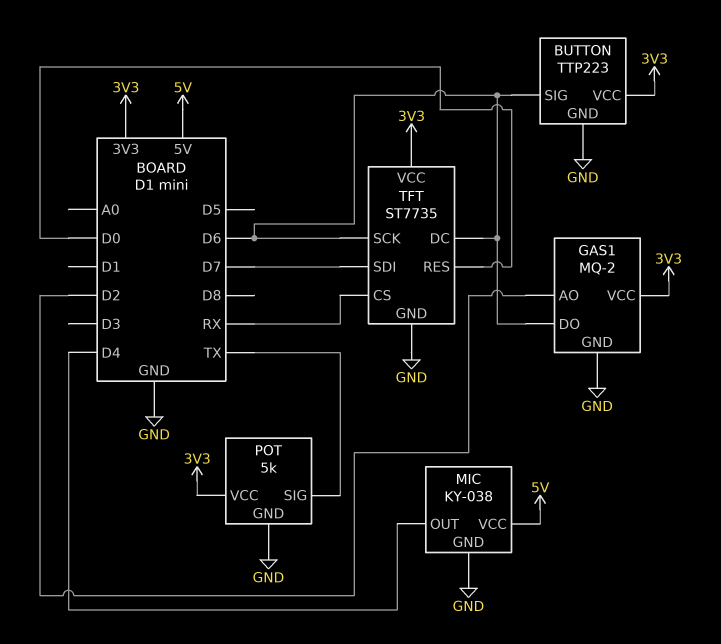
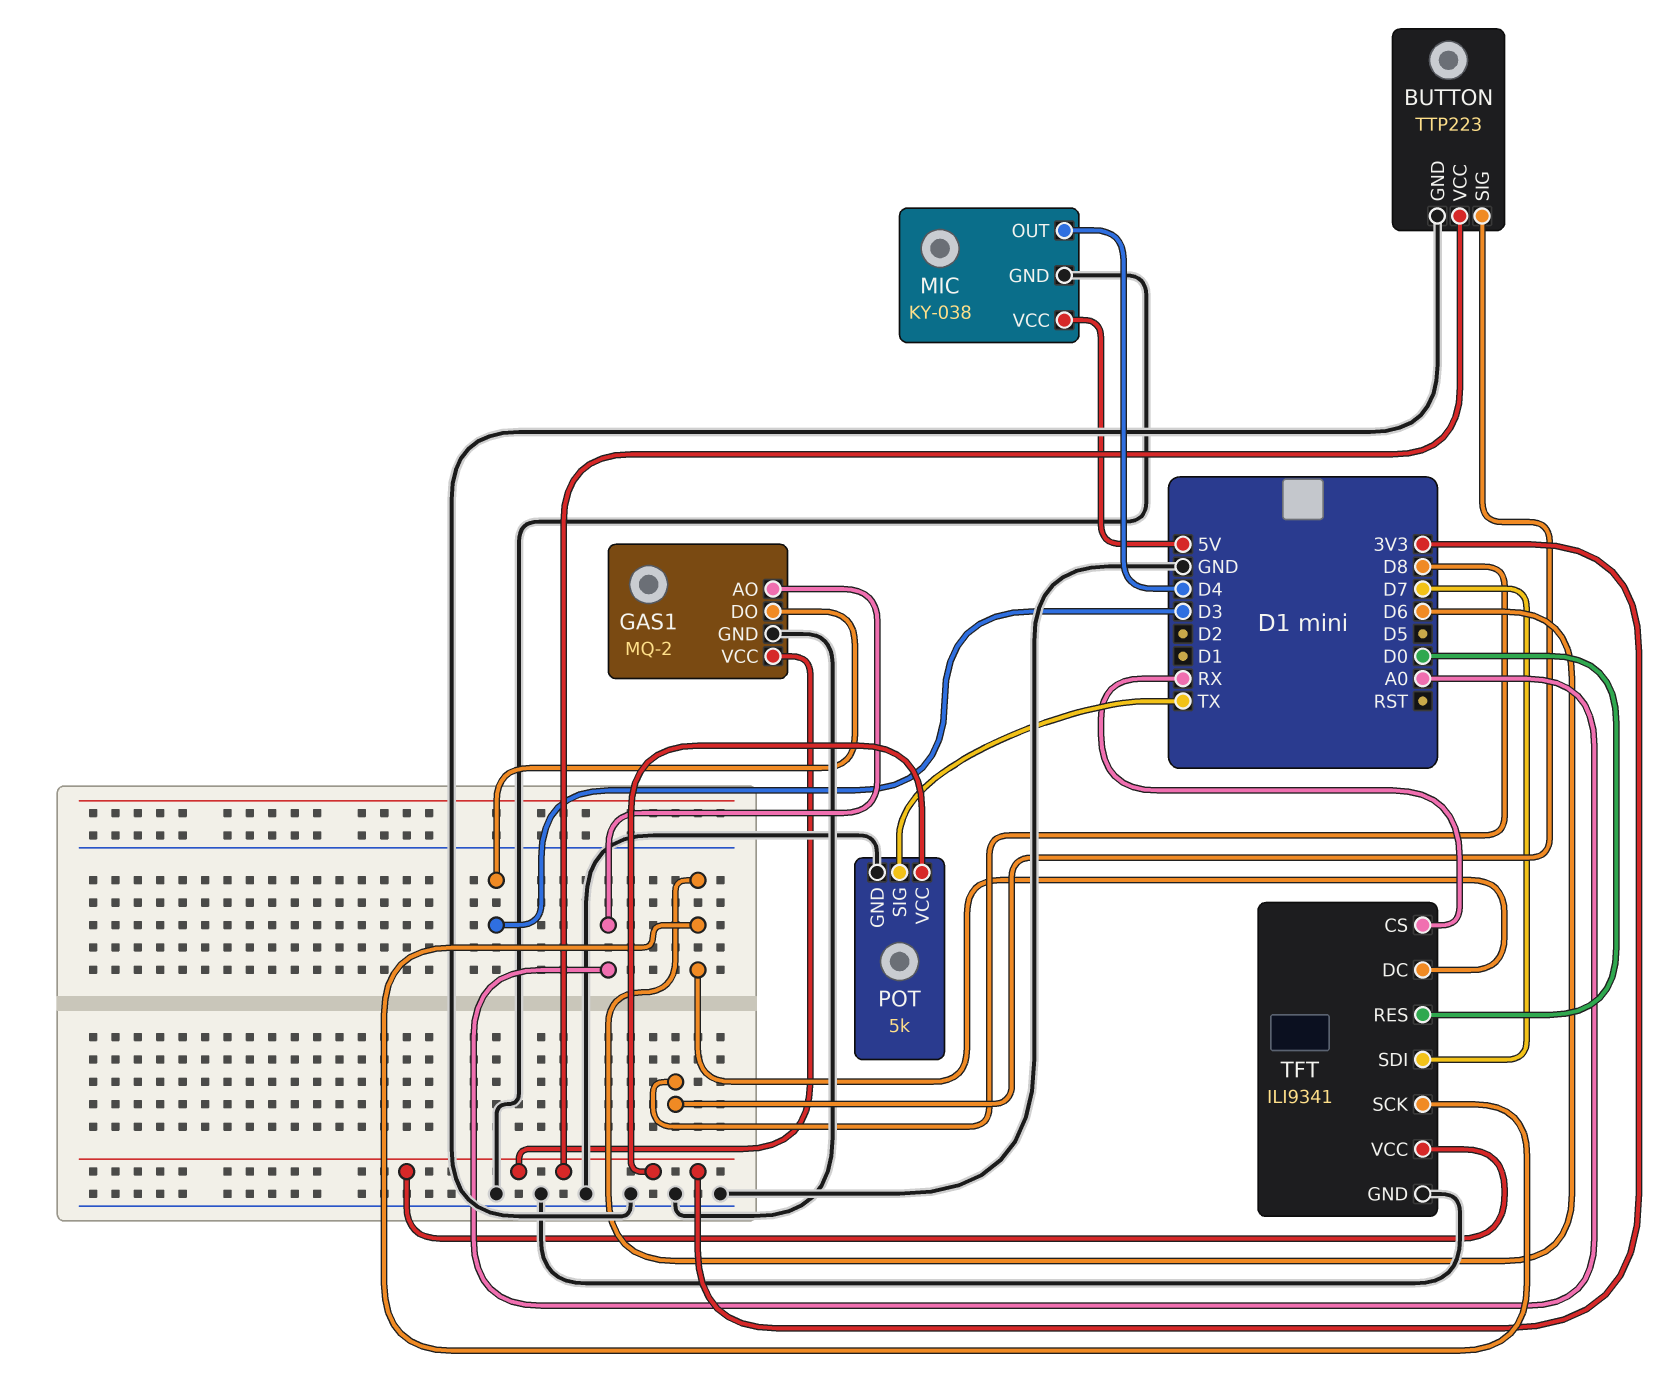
BUTTON pin SIG: D6 -> D8
GAS1 pin AO: D2 -> A0
GAS1 pin DO: D6 -> D3
TFT: ST7735 -> ILI9341

